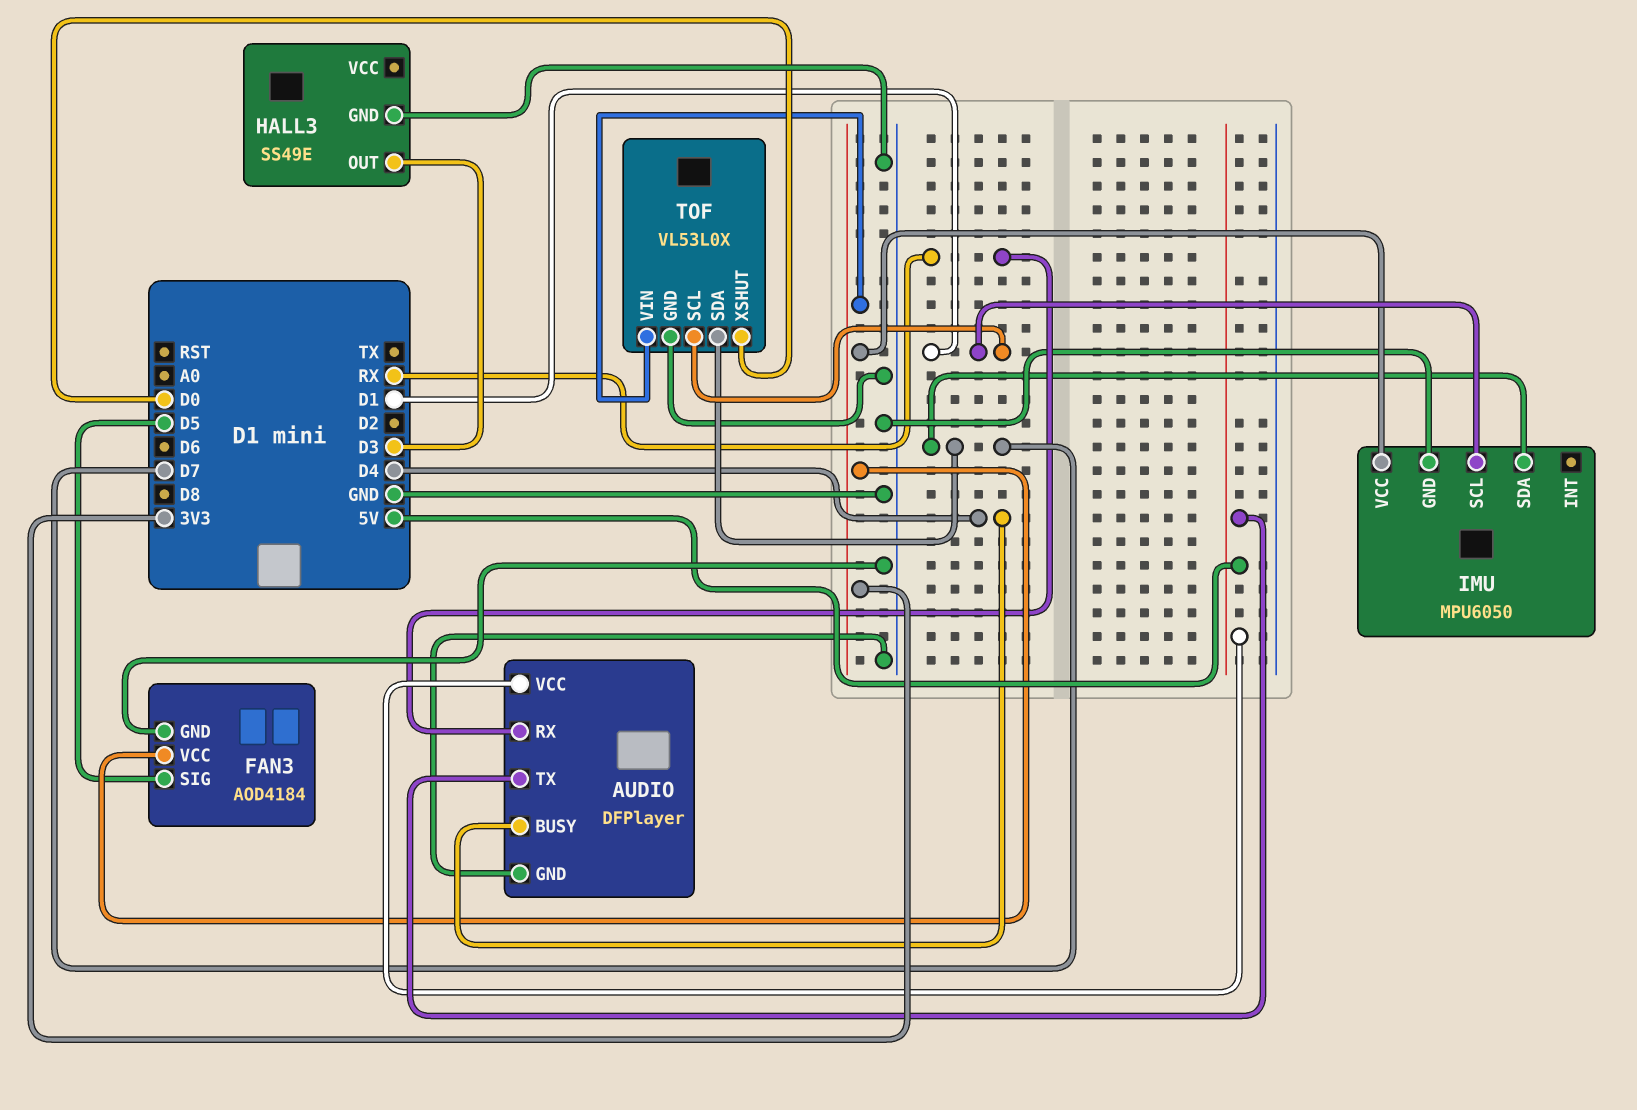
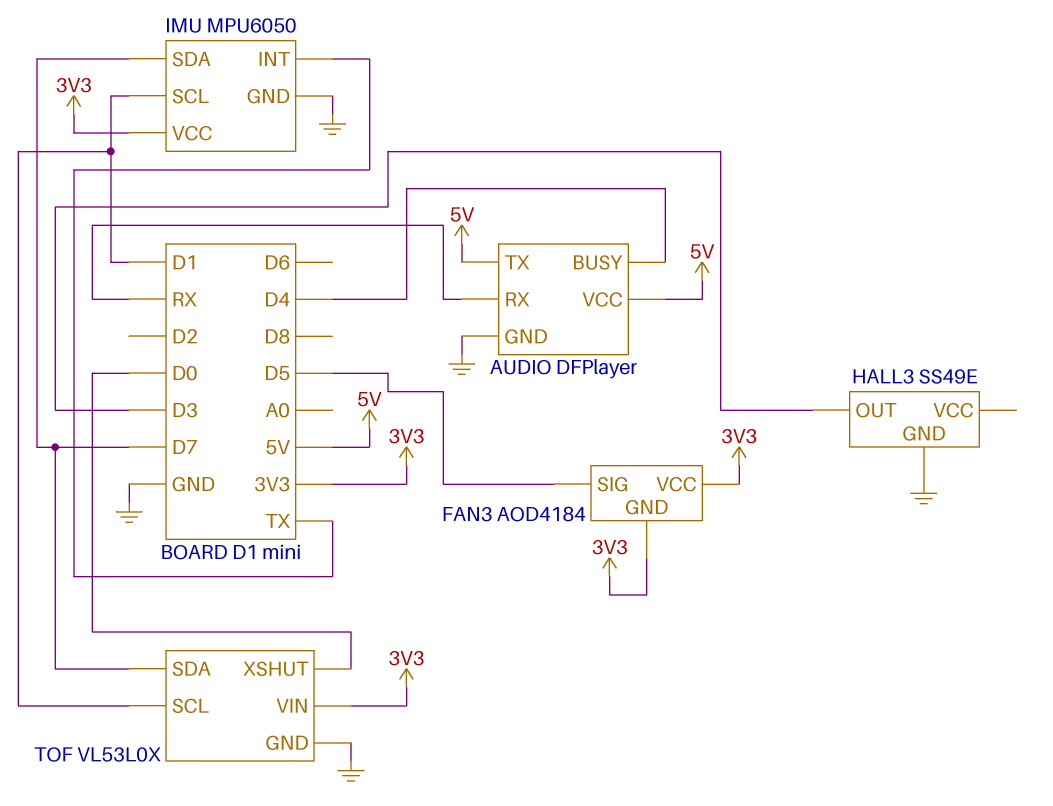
FAN3 pin GND: GND -> 3V3
IMU pin INT: none -> TX

